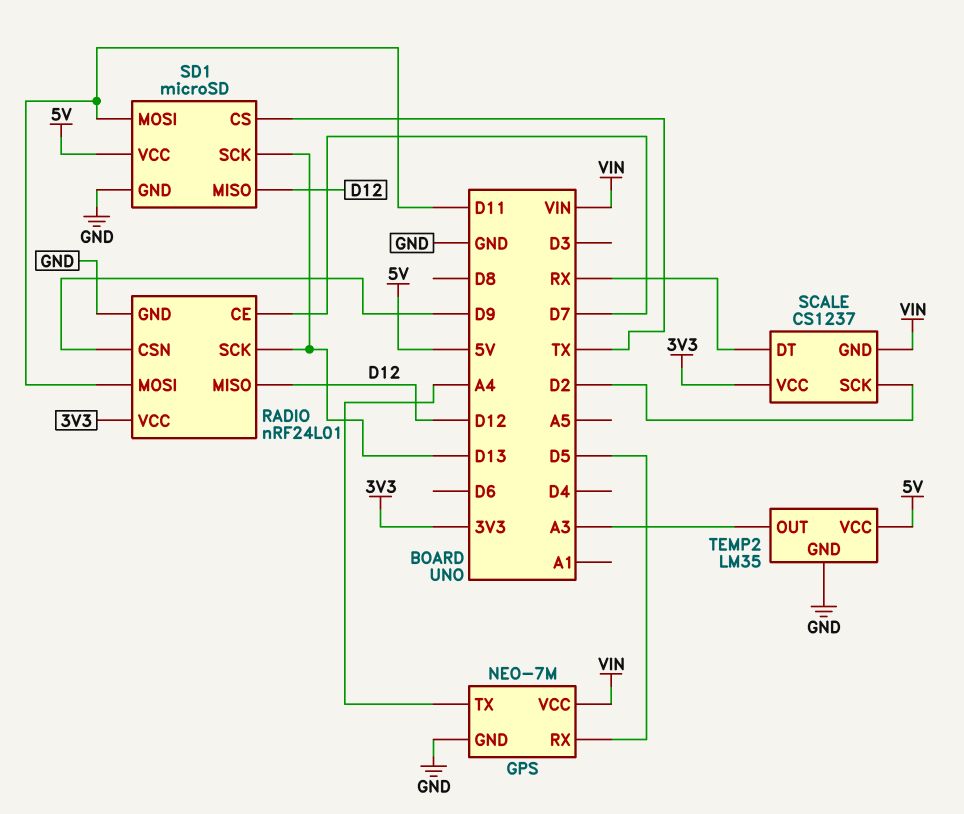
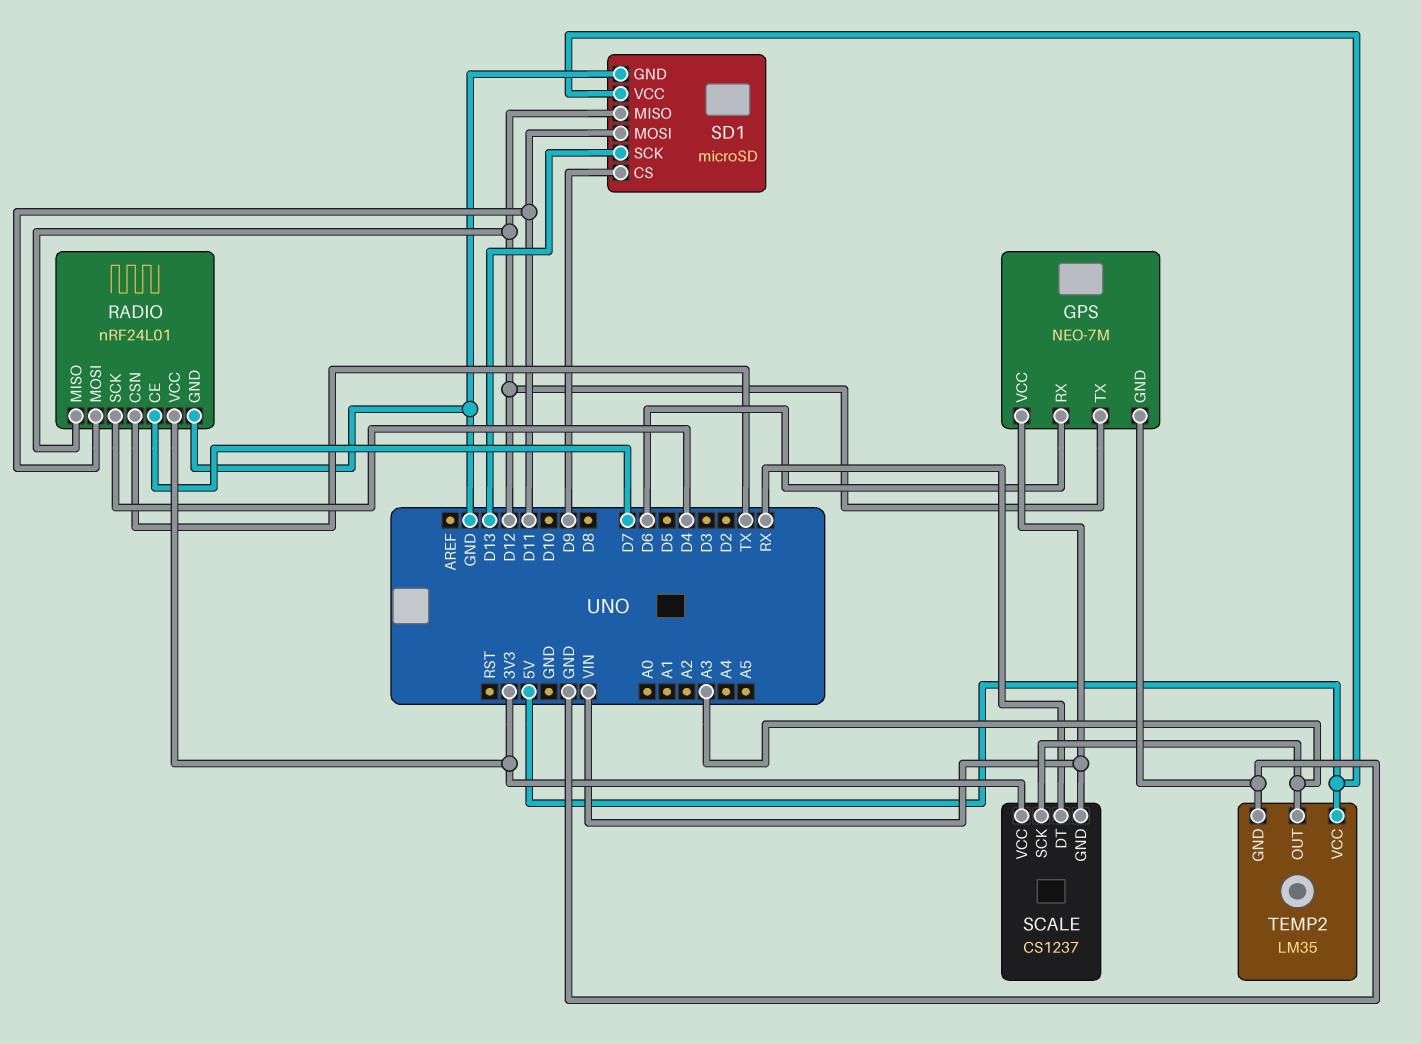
GPS pin RX: D5 -> D6
GPS pin TX: A4 -> D12
RADIO pin CSN: D9 -> TX
RADIO pin SCK: D13 -> D4
SCALE pin SCK: D2 -> A3
SD1 pin CS: TX -> D9

